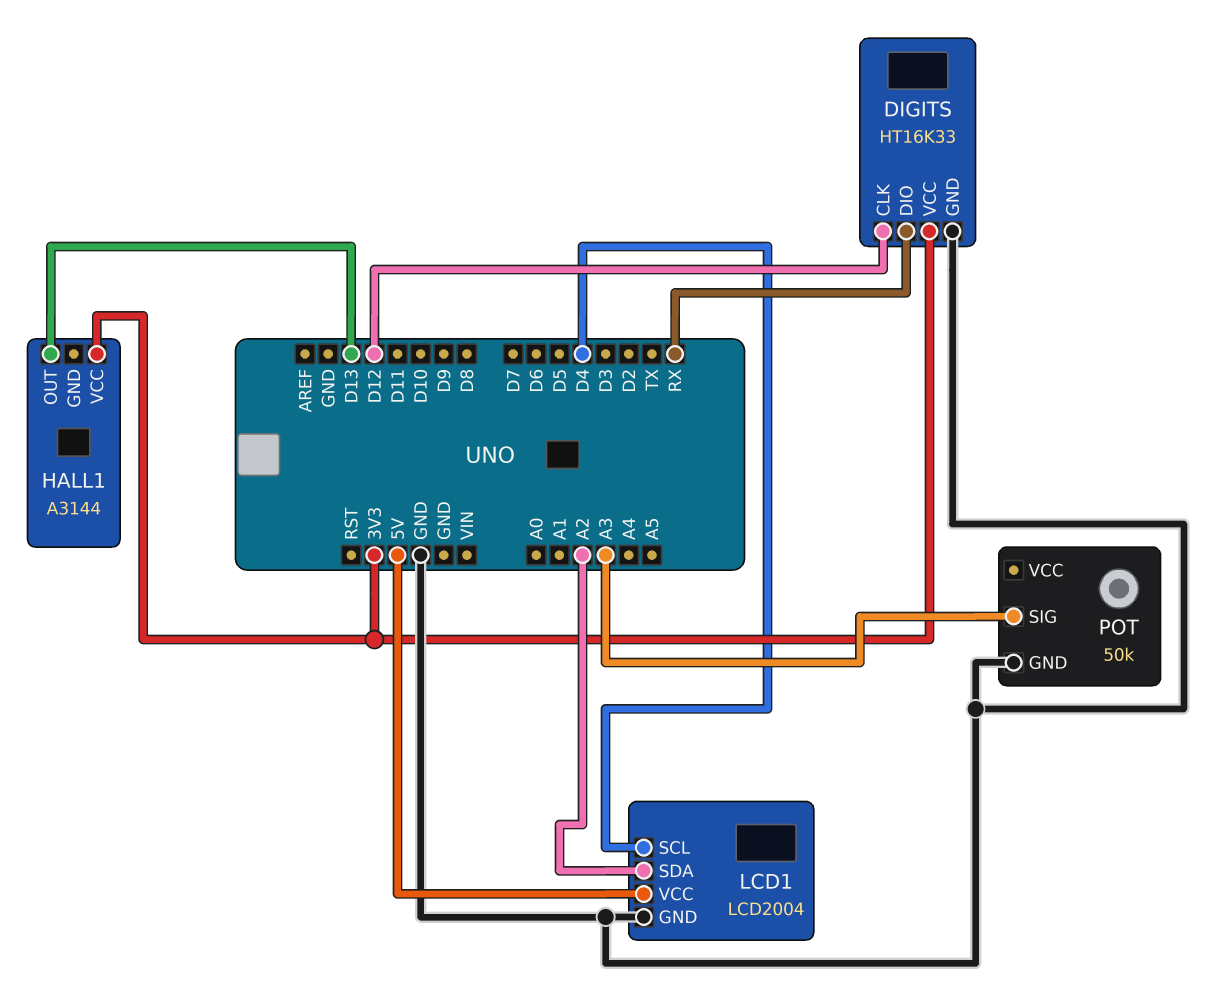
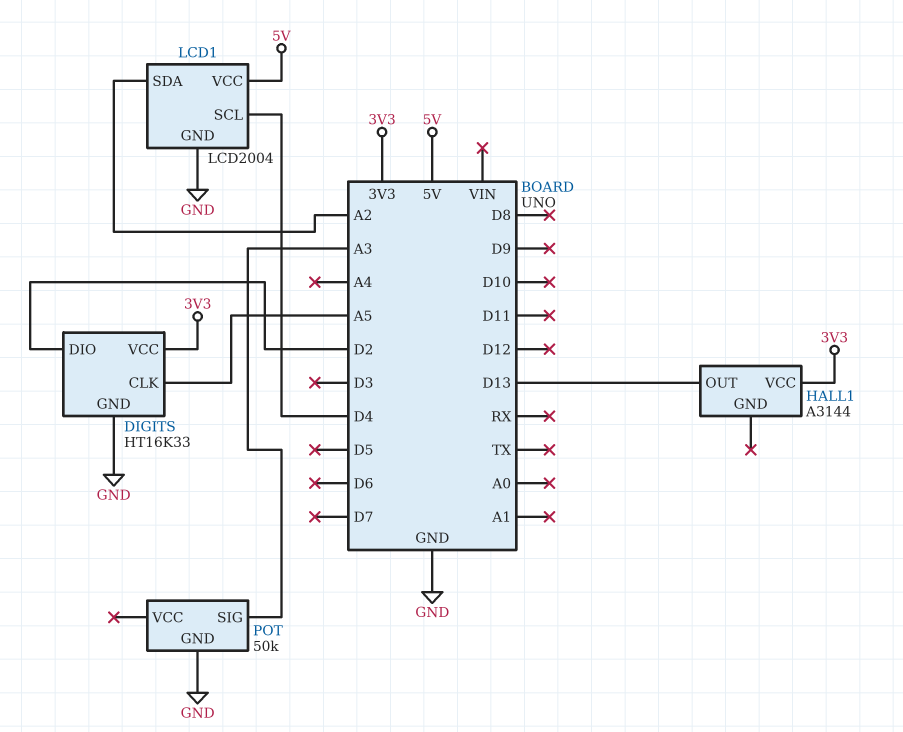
DIGITS pin CLK: D12 -> A5
DIGITS pin DIO: RX -> D2

